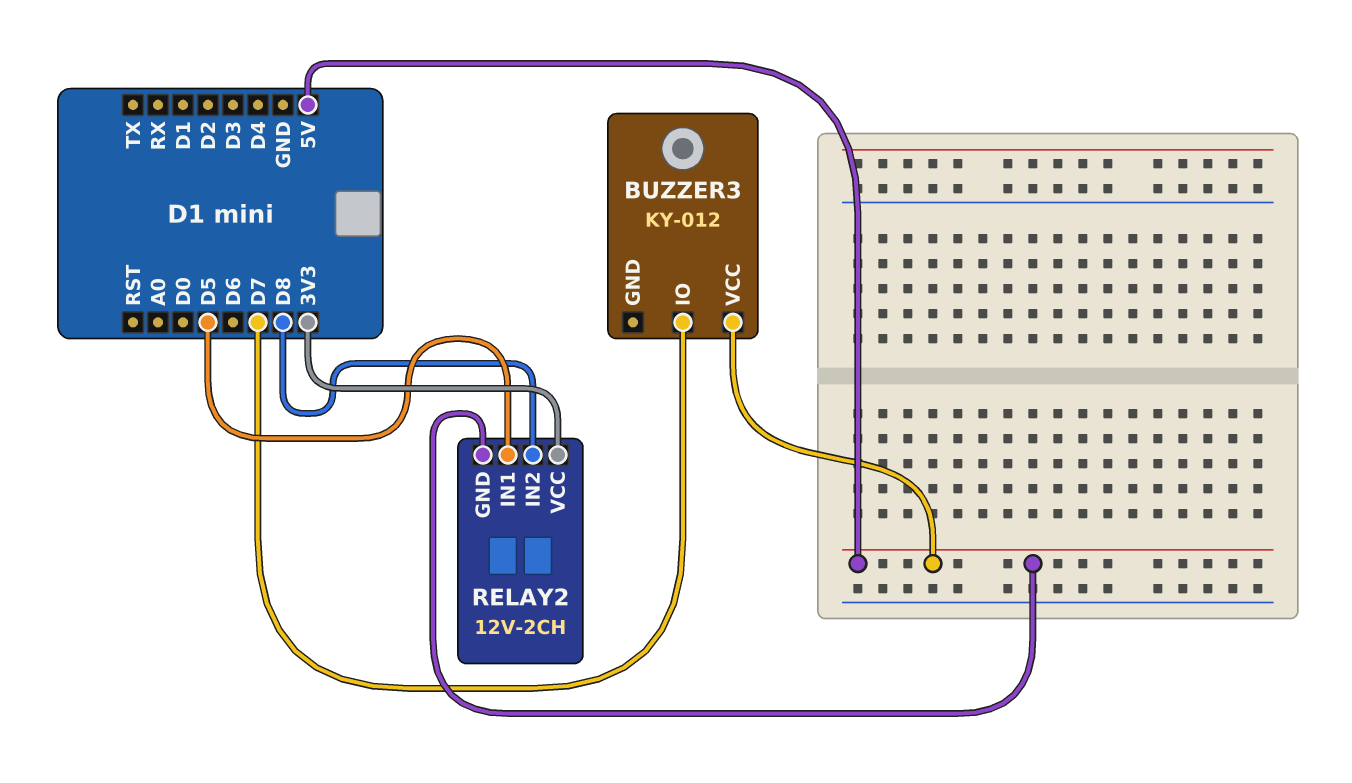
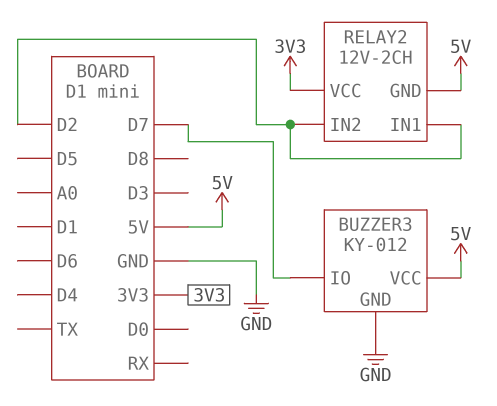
BUZZER3 pin GND: none -> GND
RELAY2 pin IN1: D5 -> D2
RELAY2 pin IN2: D8 -> D2

